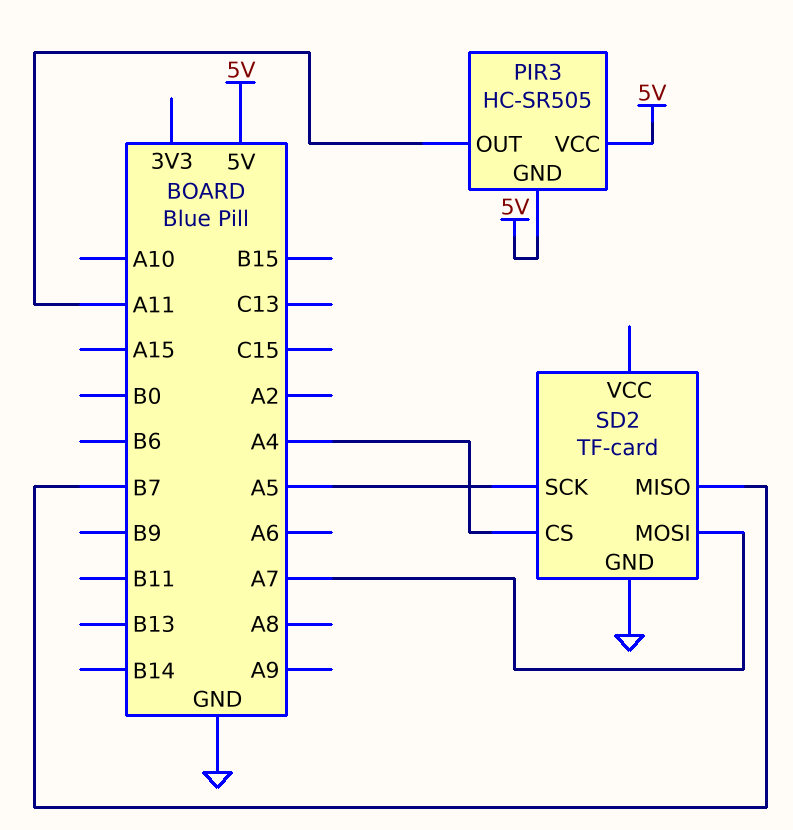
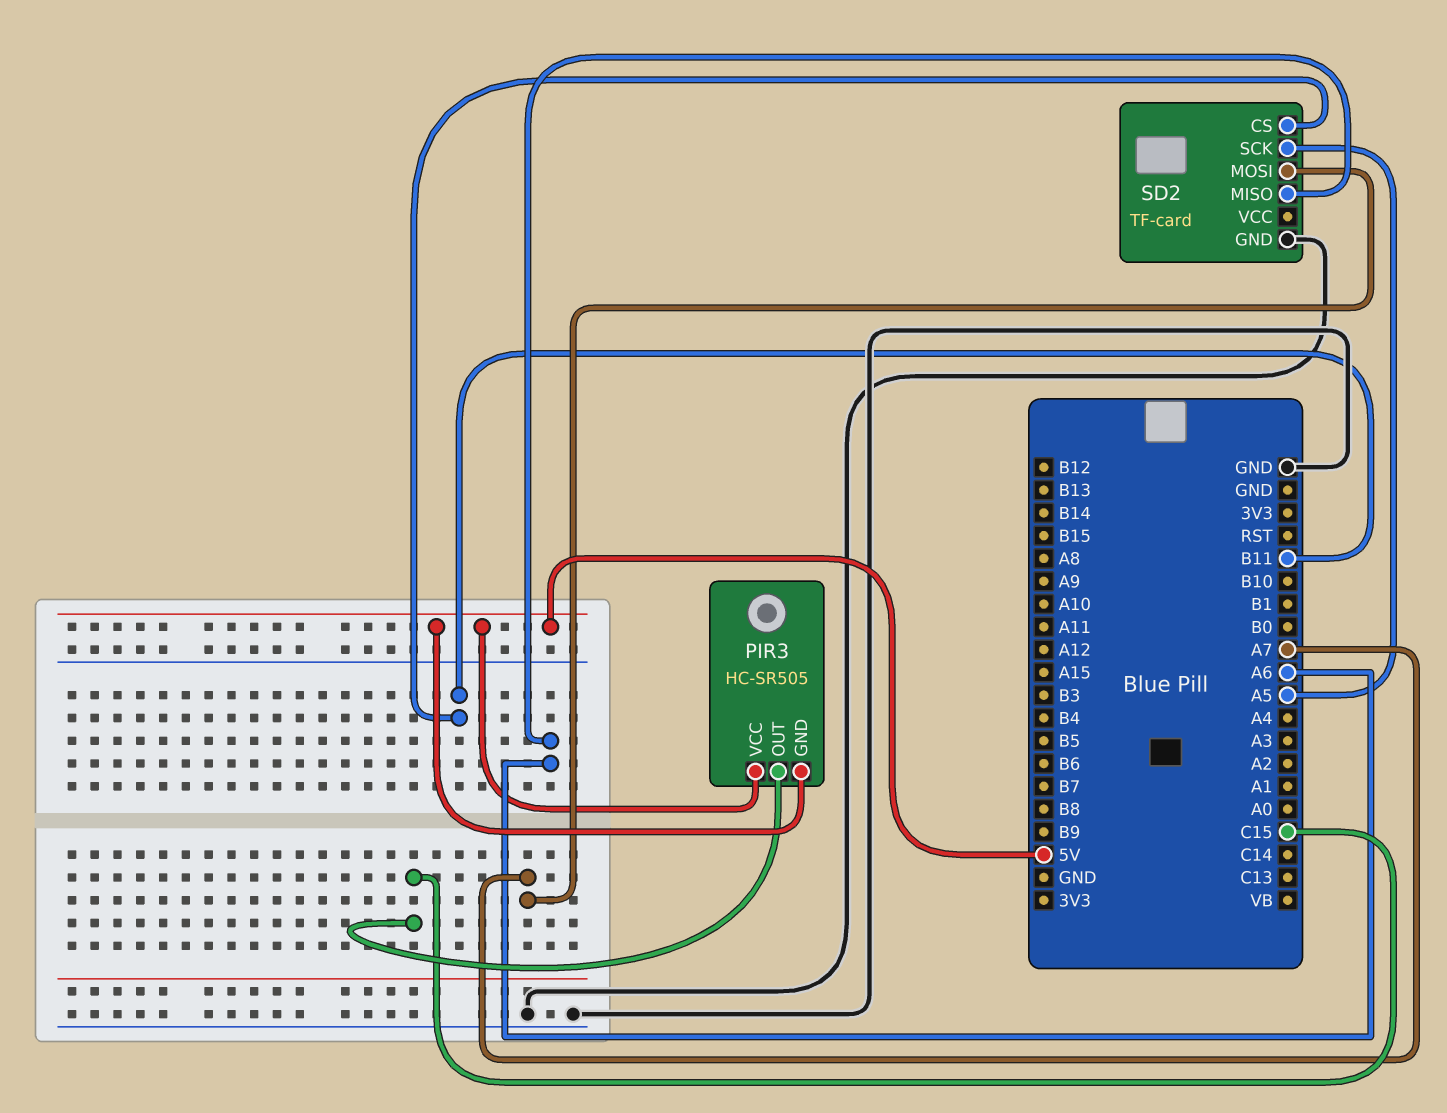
PIR3 pin OUT: A11 -> C15
SD2 pin CS: A4 -> B11
SD2 pin MISO: B7 -> A6

